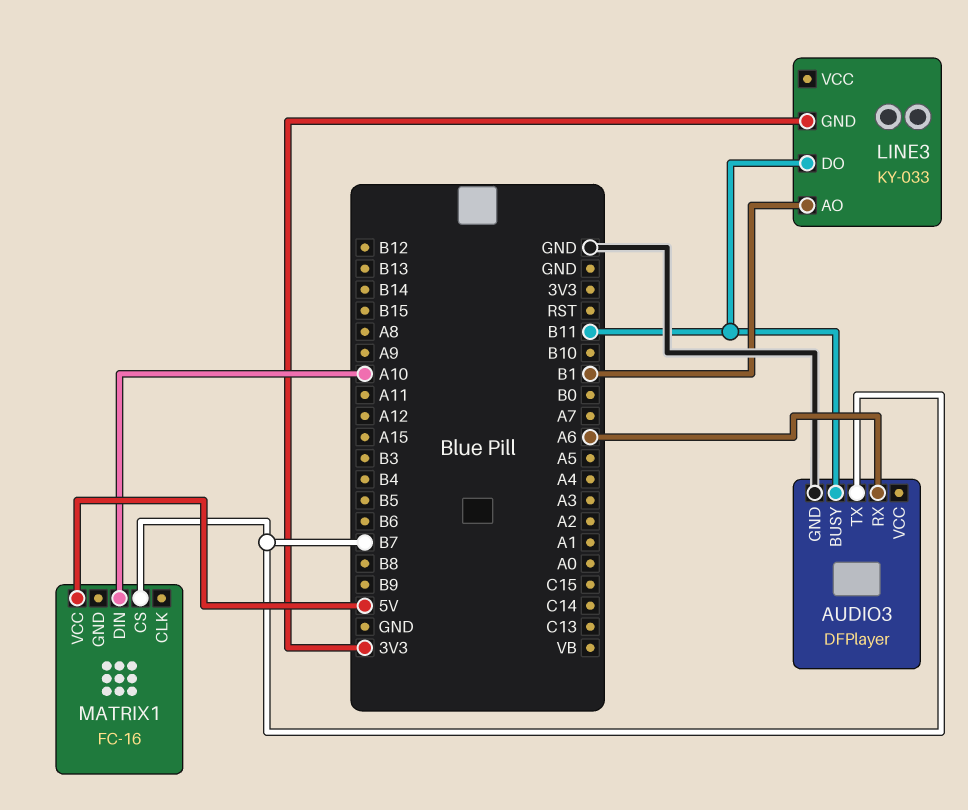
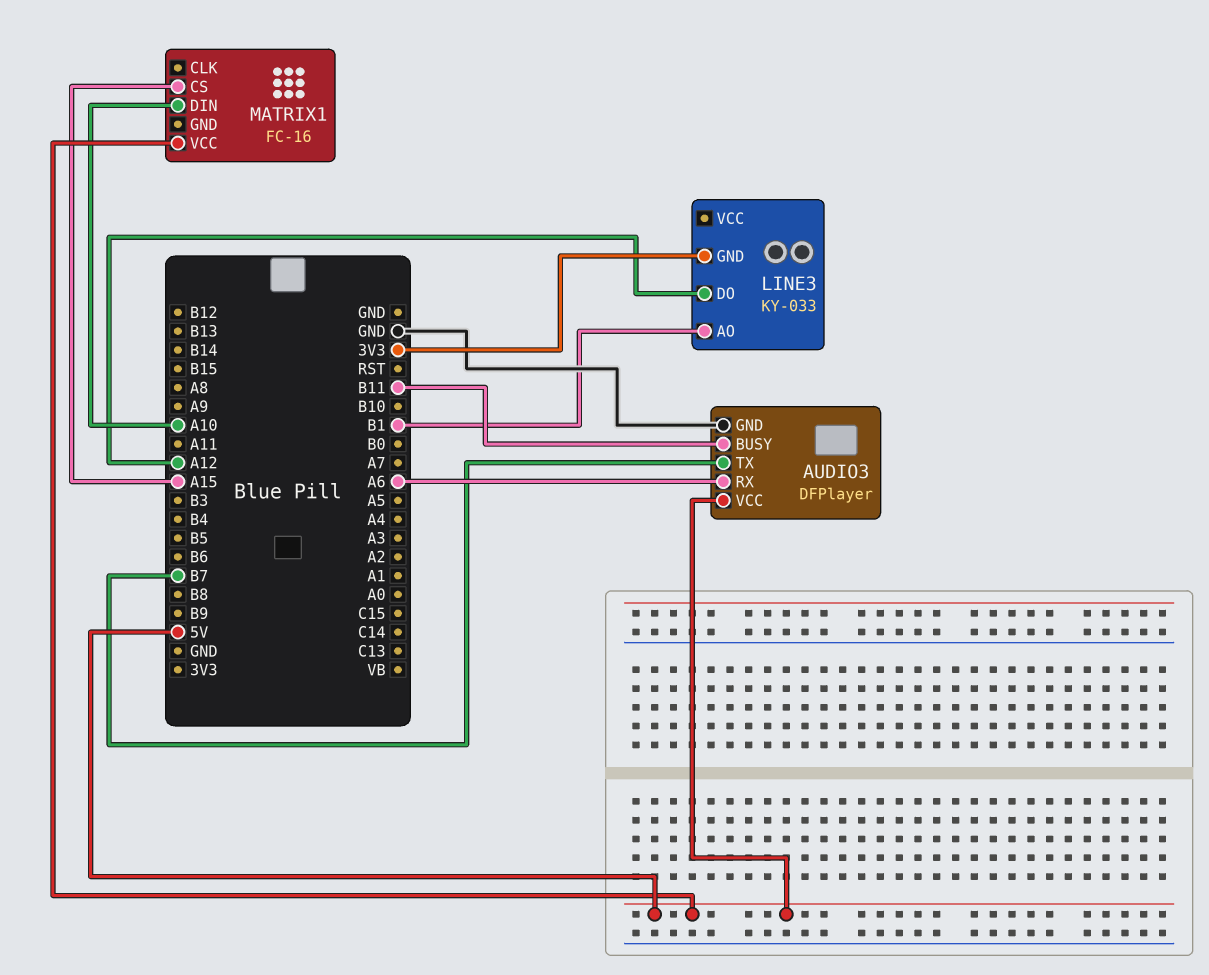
AUDIO3 pin VCC: none -> 5V
LINE3 pin DO: B11 -> A12
MATRIX1 pin CS: B7 -> A15

